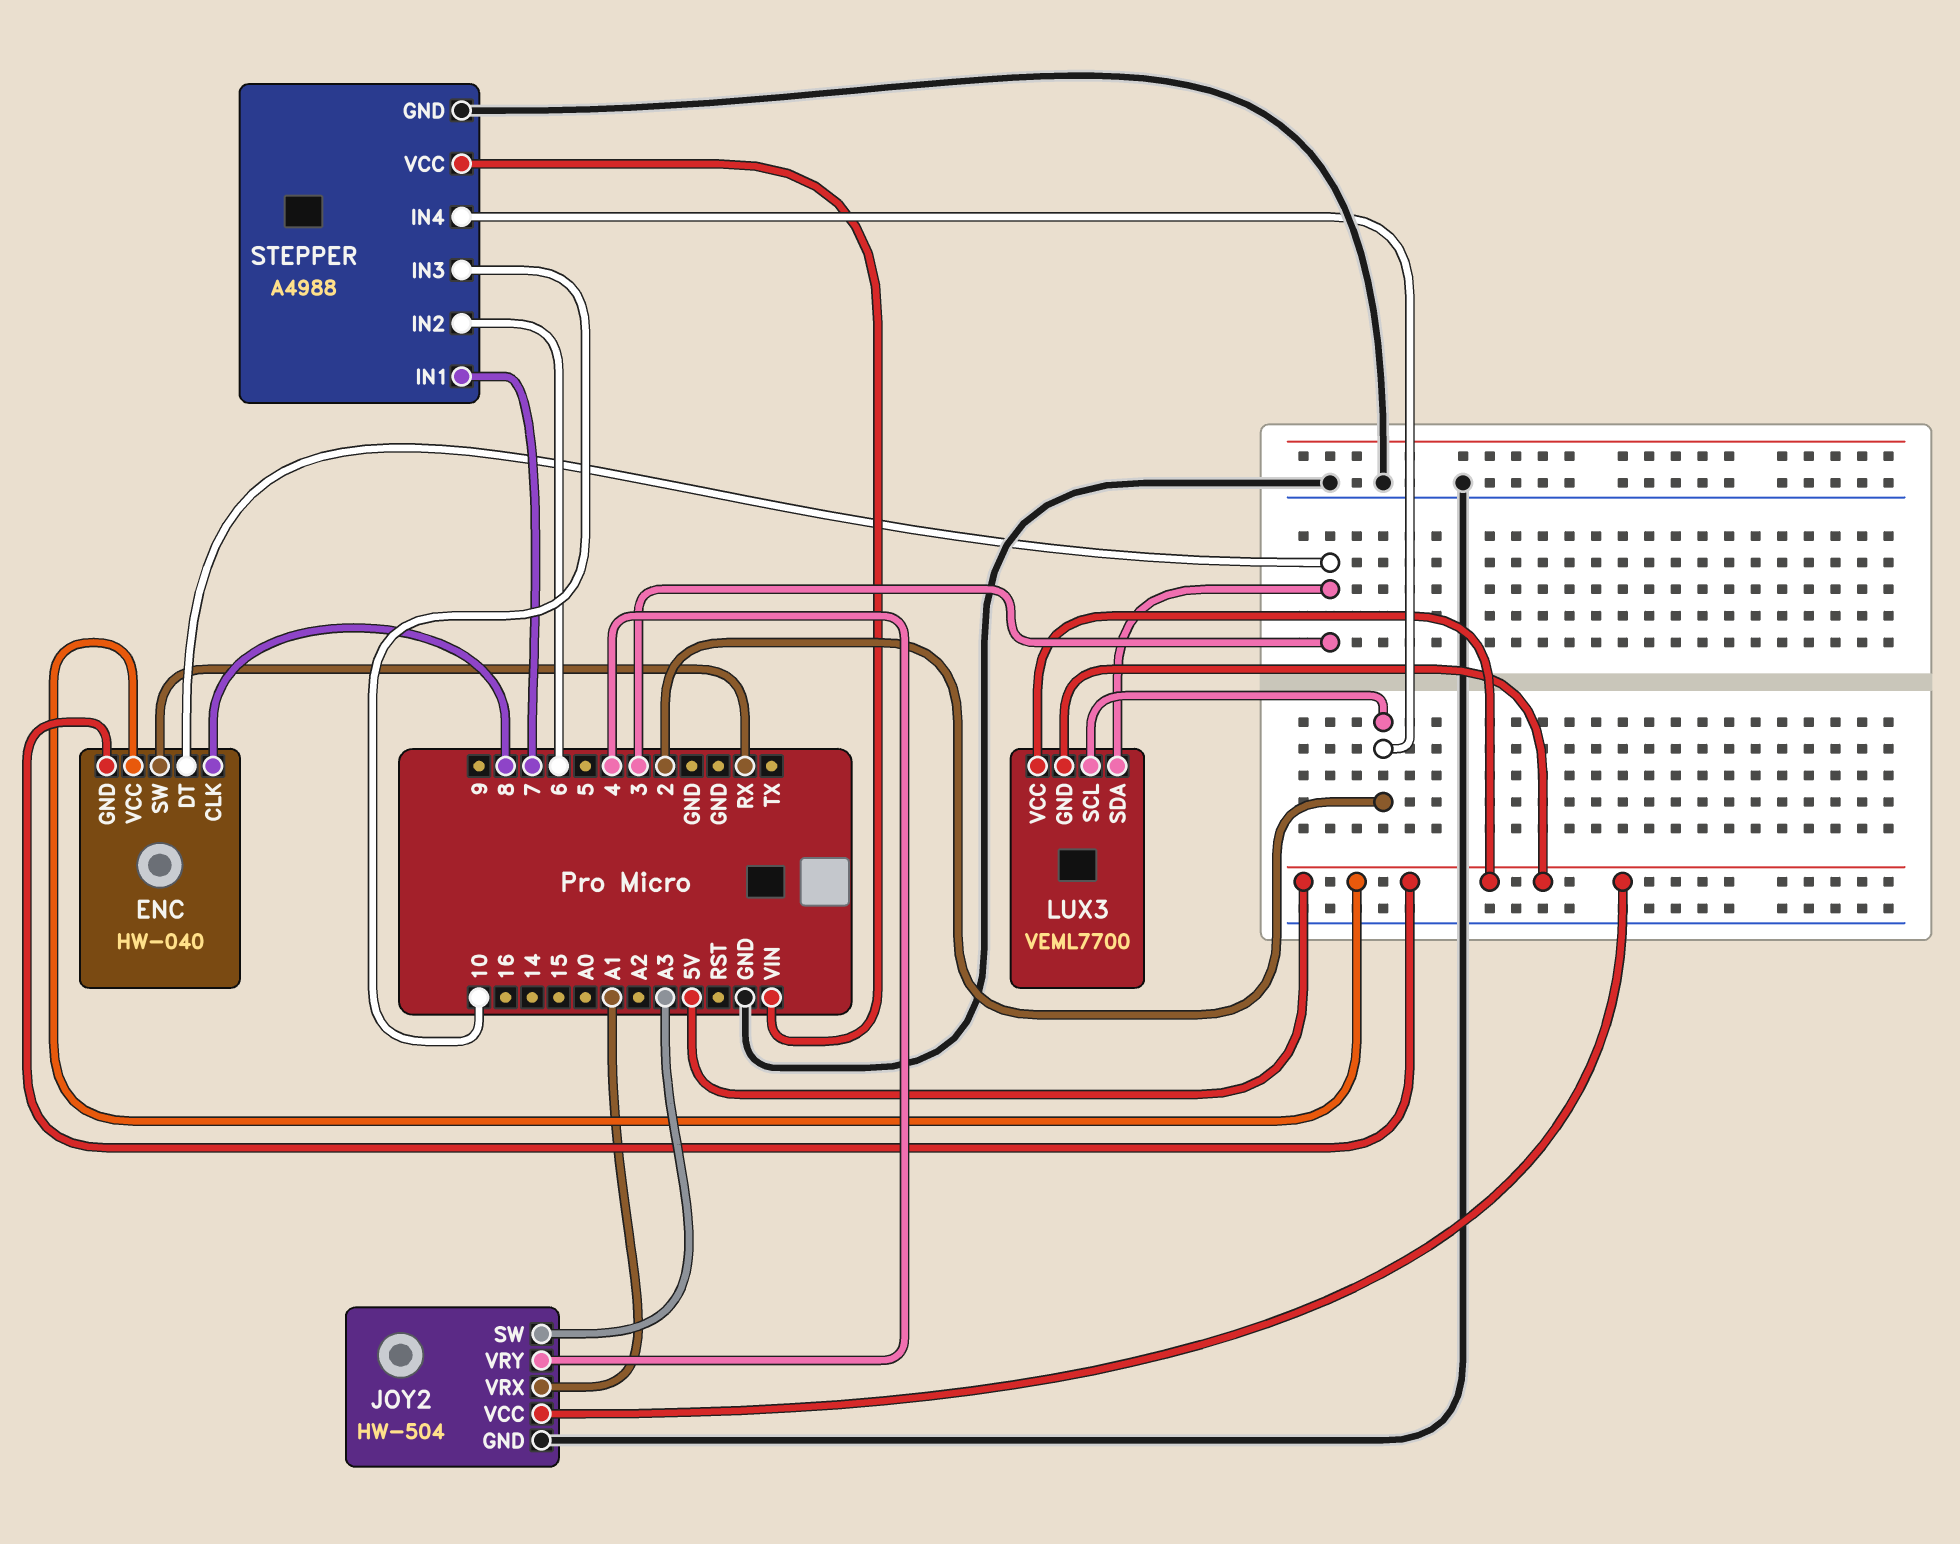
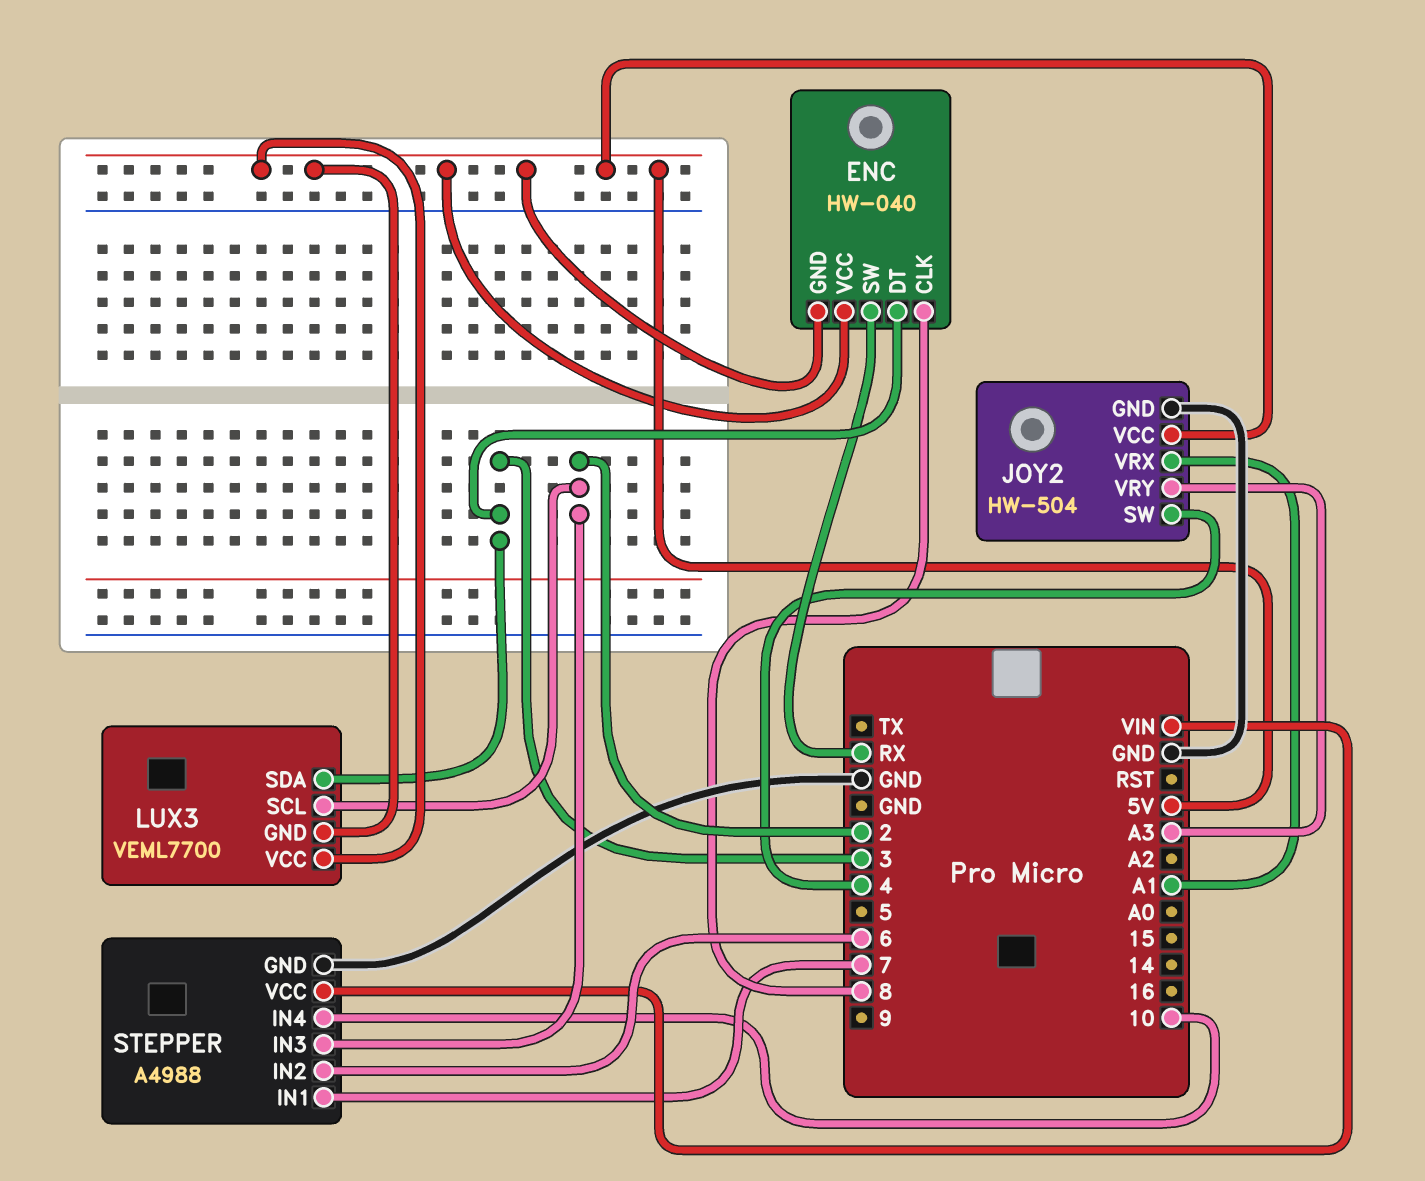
JOY2 pin SW: A3 -> 4
JOY2 pin VRY: 4 -> A3
STEPPER pin IN3: 10 -> 2
STEPPER pin IN4: 2 -> 10

